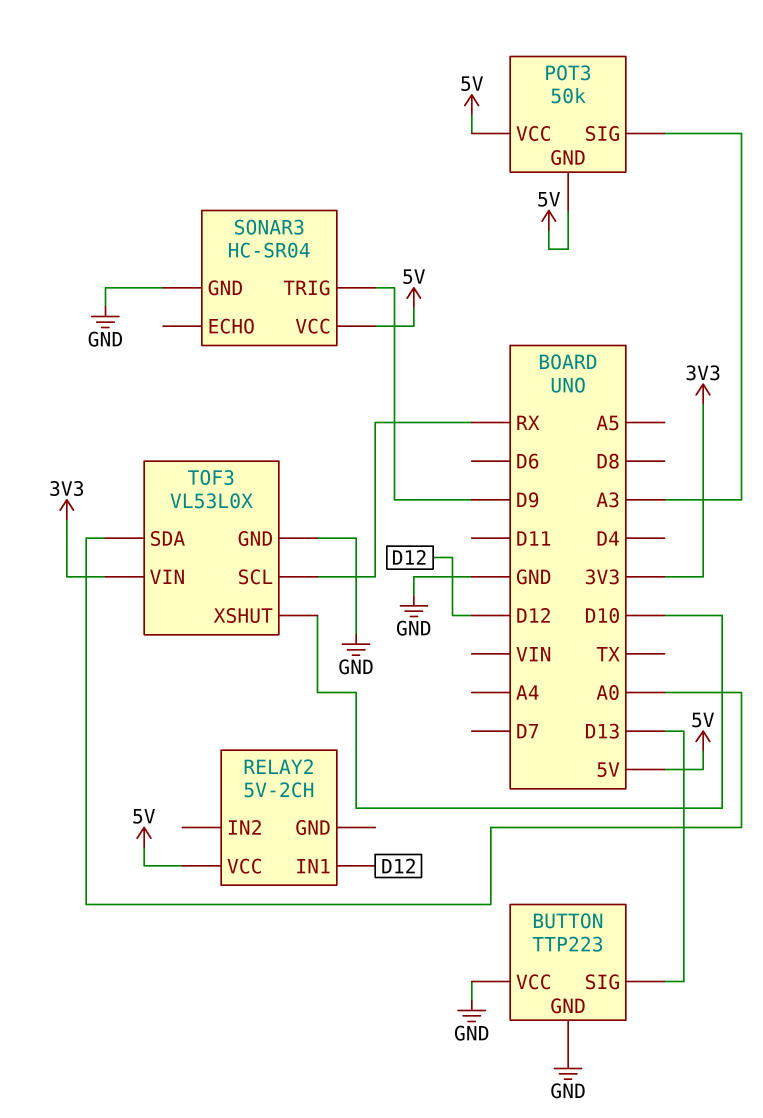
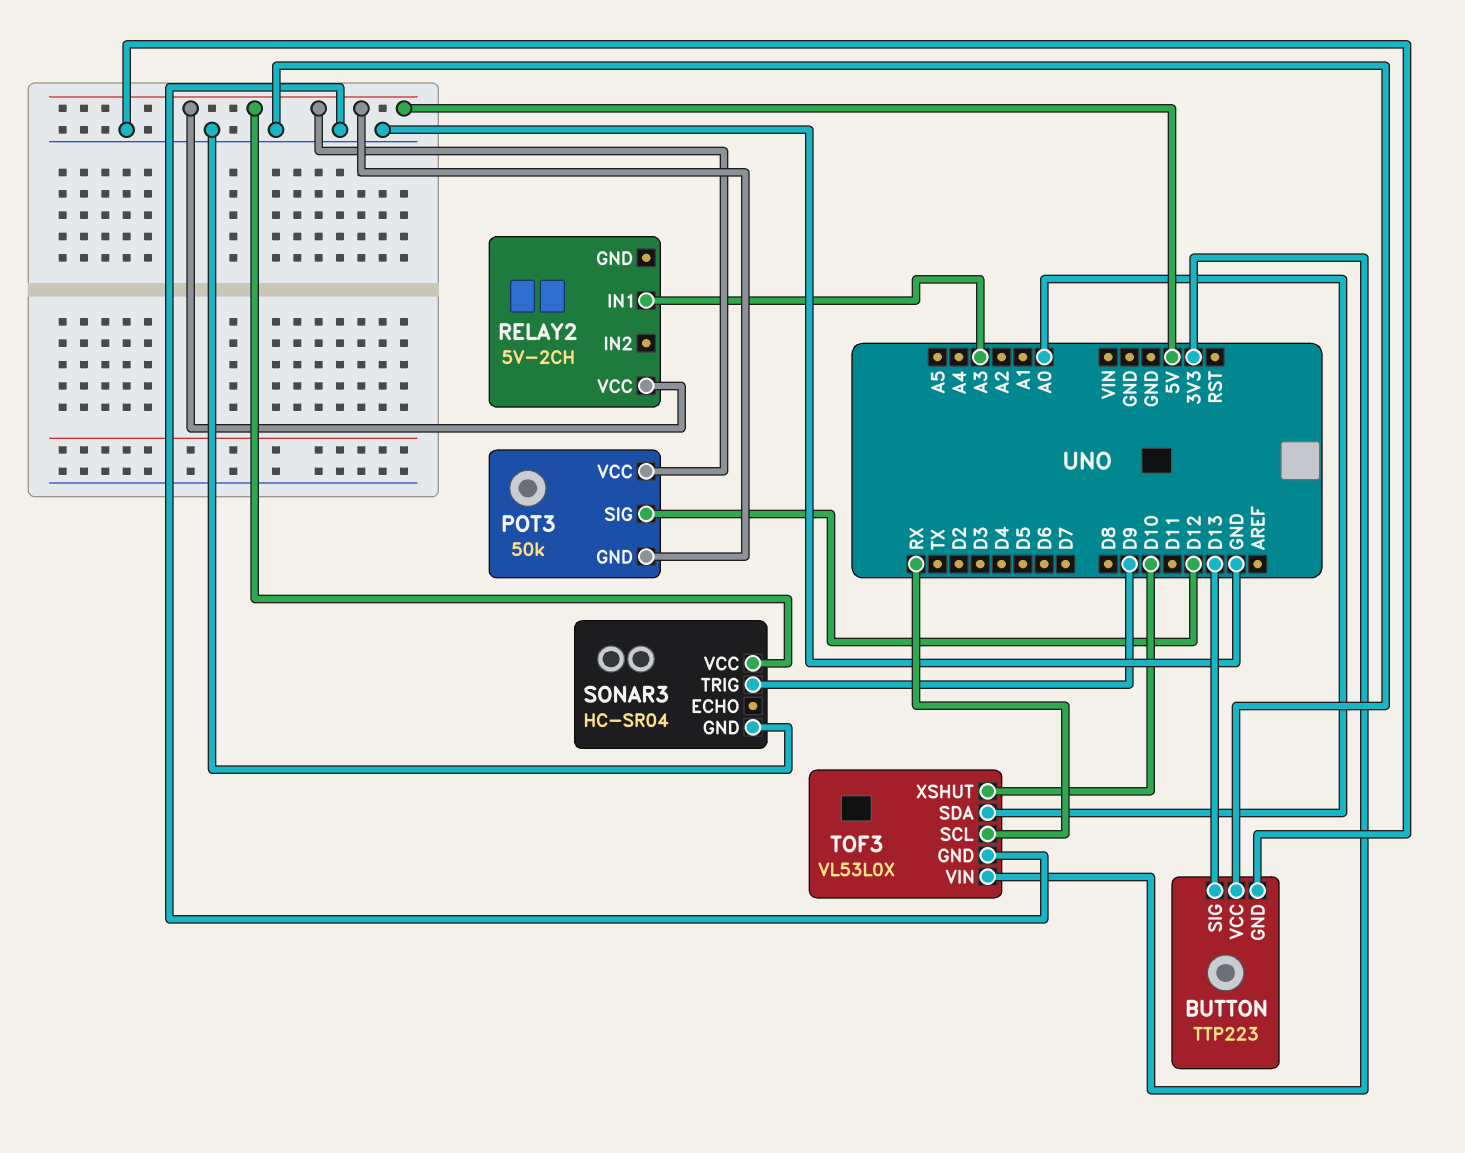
POT3 pin SIG: A3 -> D12
RELAY2 pin IN1: D12 -> A3

